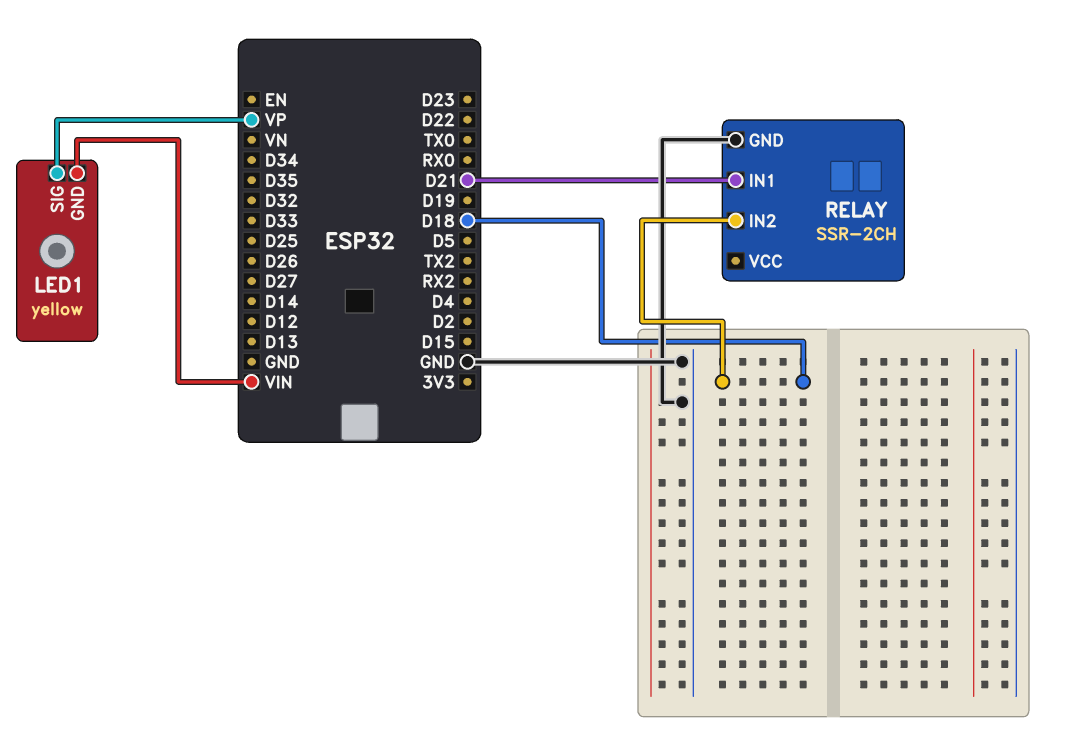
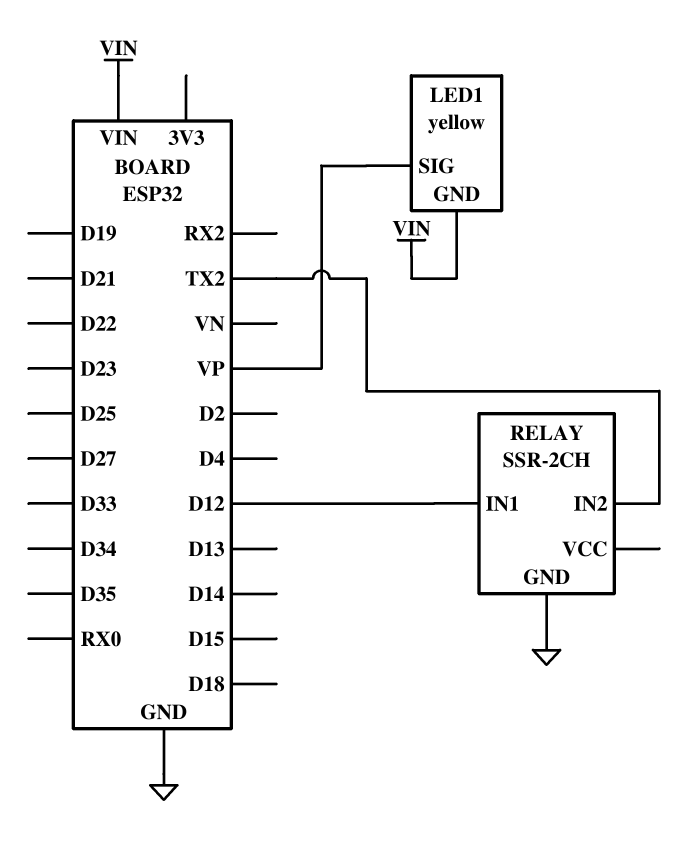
RELAY pin IN1: D21 -> D12
RELAY pin IN2: D18 -> TX2

